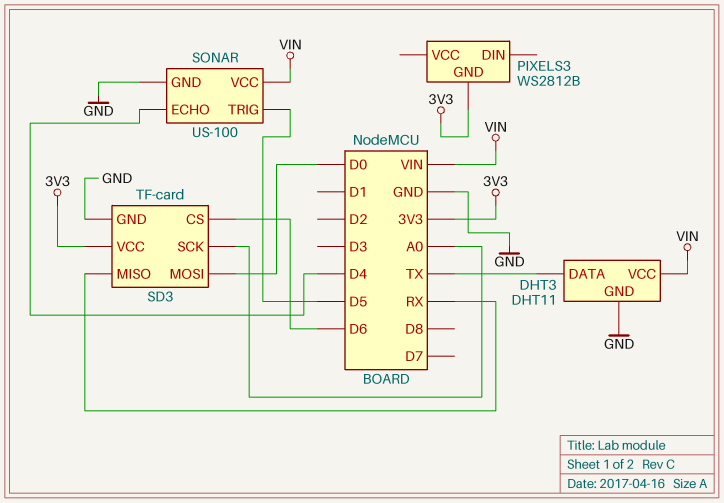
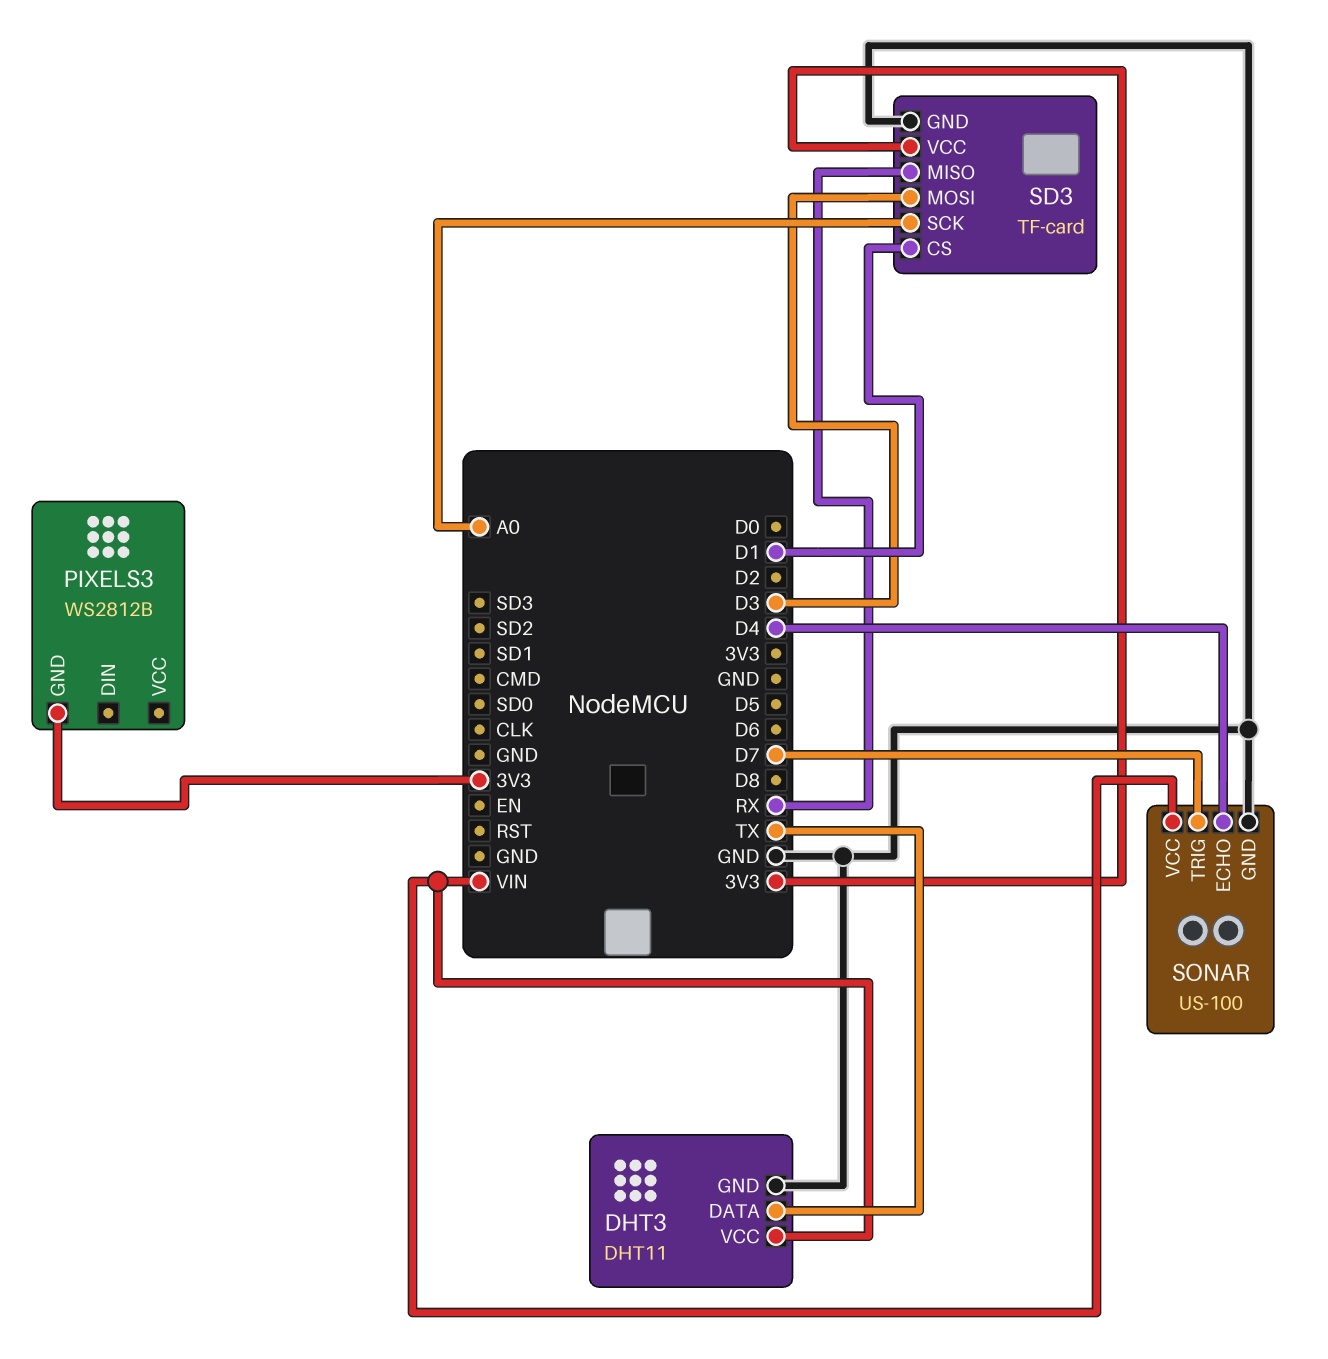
SD3 pin CS: D6 -> D1
SD3 pin MOSI: D0 -> D3
SONAR pin TRIG: D5 -> D7

